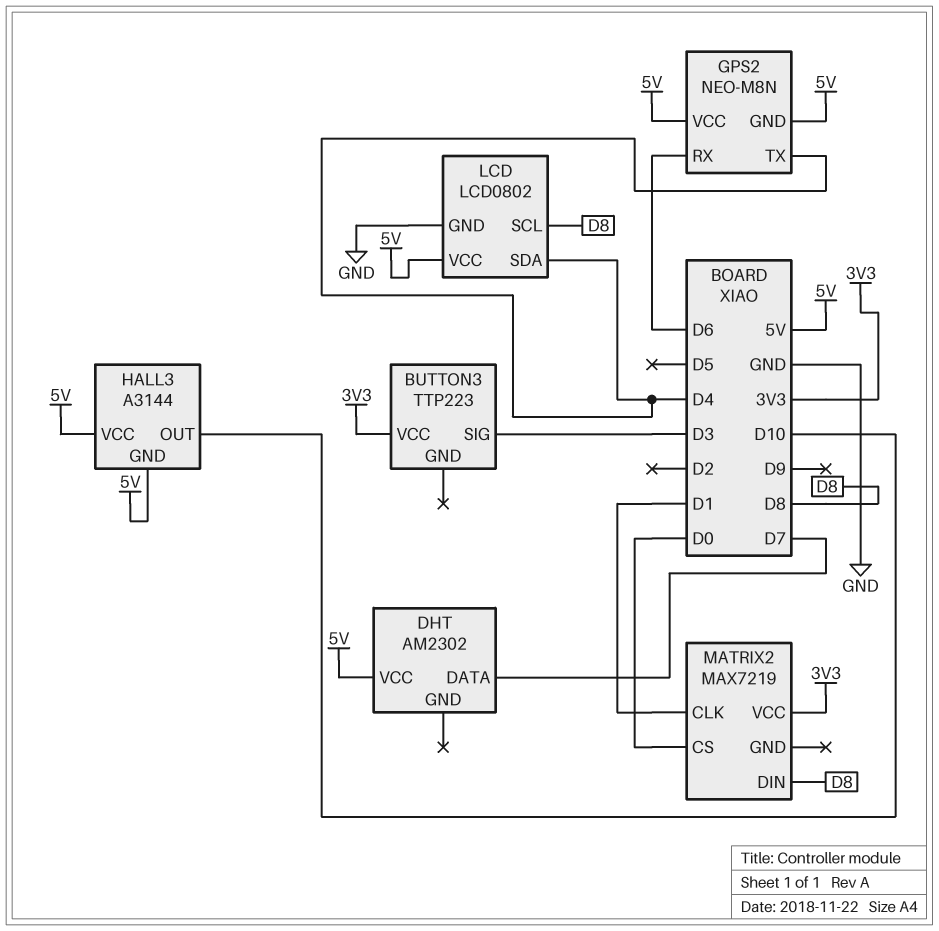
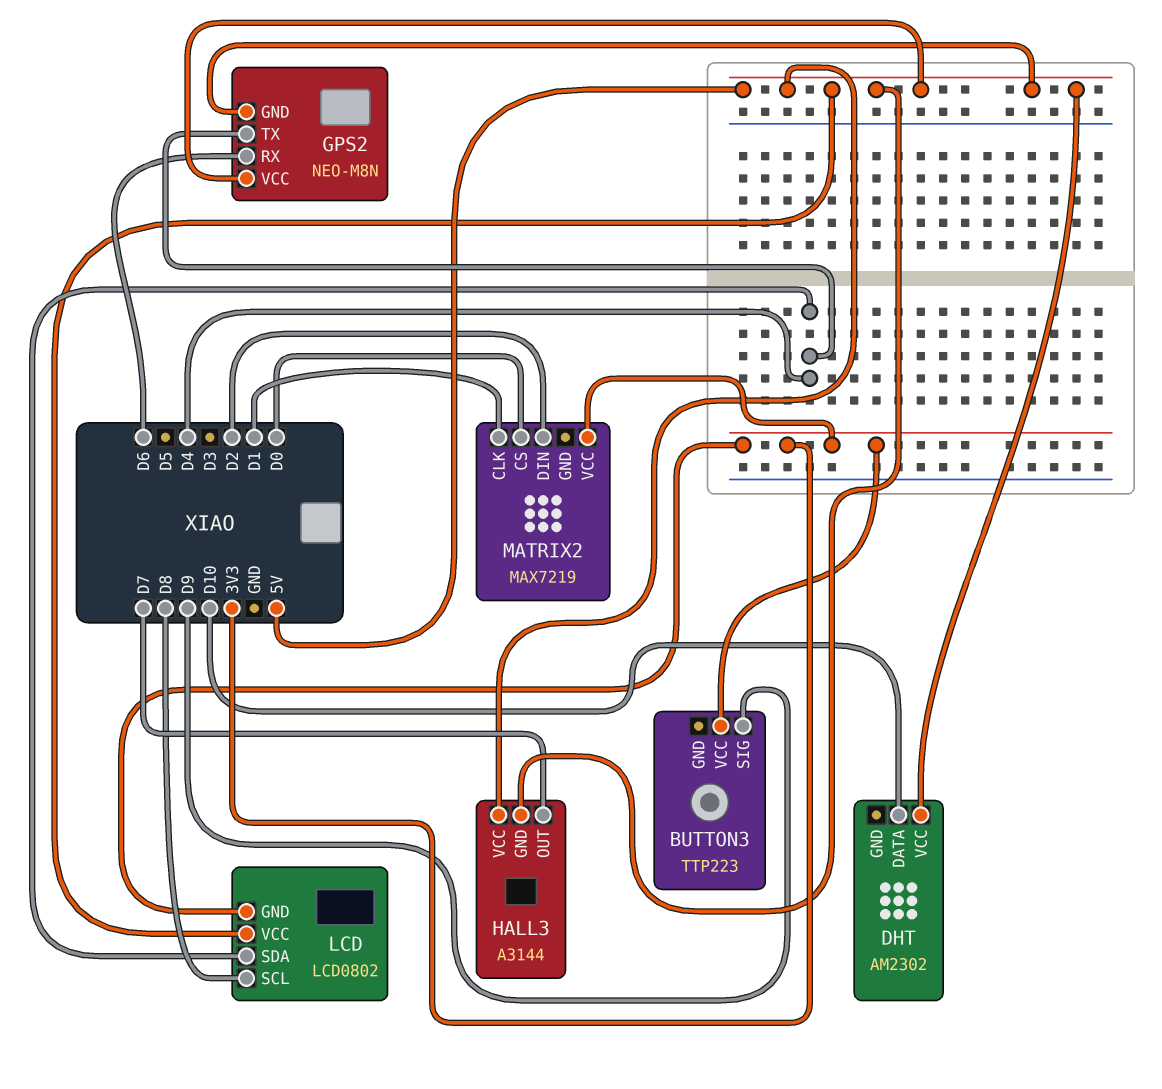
BUTTON3 pin SIG: D3 -> D9
DHT pin DATA: D7 -> D10
HALL3 pin OUT: D10 -> D7
LCD pin GND: GND -> 3V3
MATRIX2 pin DIN: D8 -> D2

